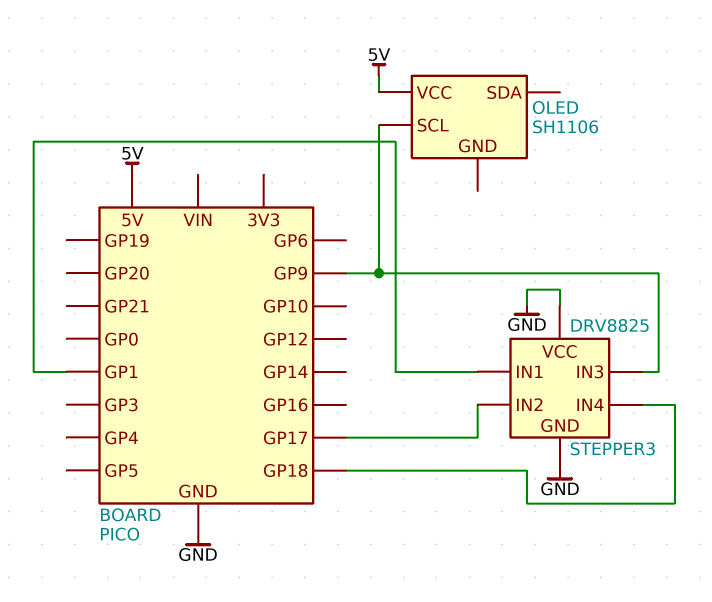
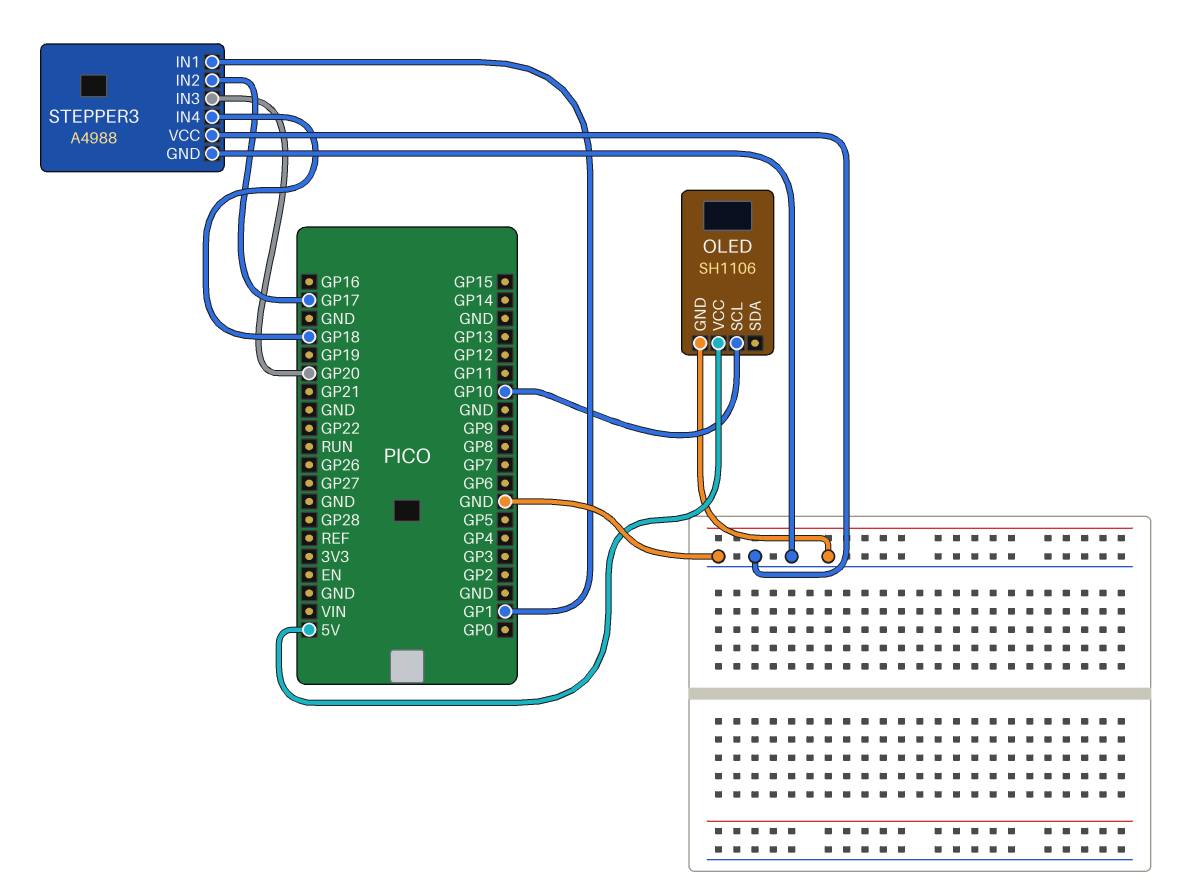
OLED pin GND: none -> GND
OLED pin SCL: GP9 -> GP10
STEPPER3: DRV8825 -> A4988
STEPPER3 pin IN3: GP9 -> GP20

